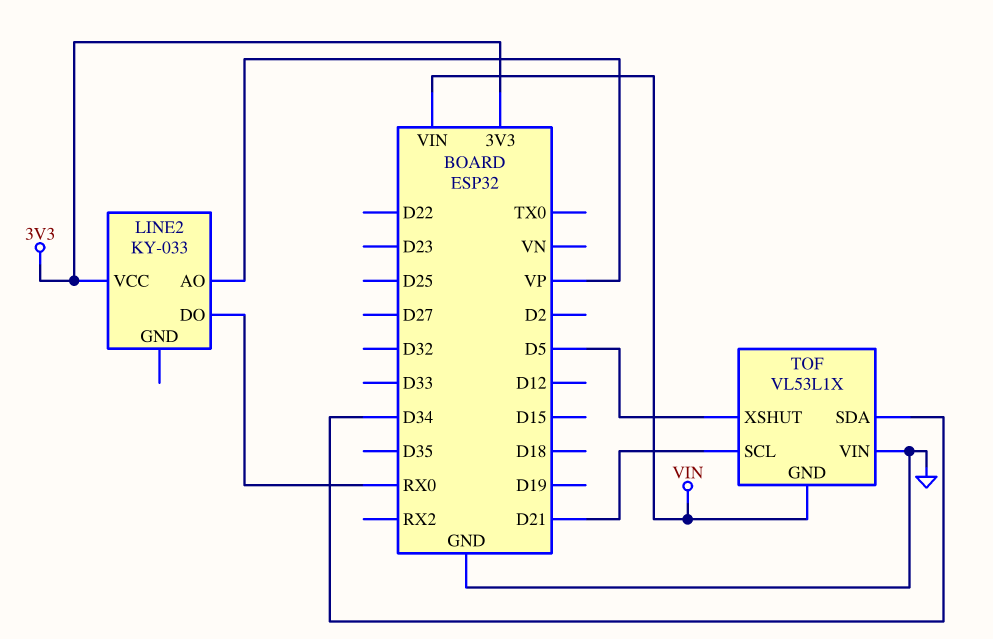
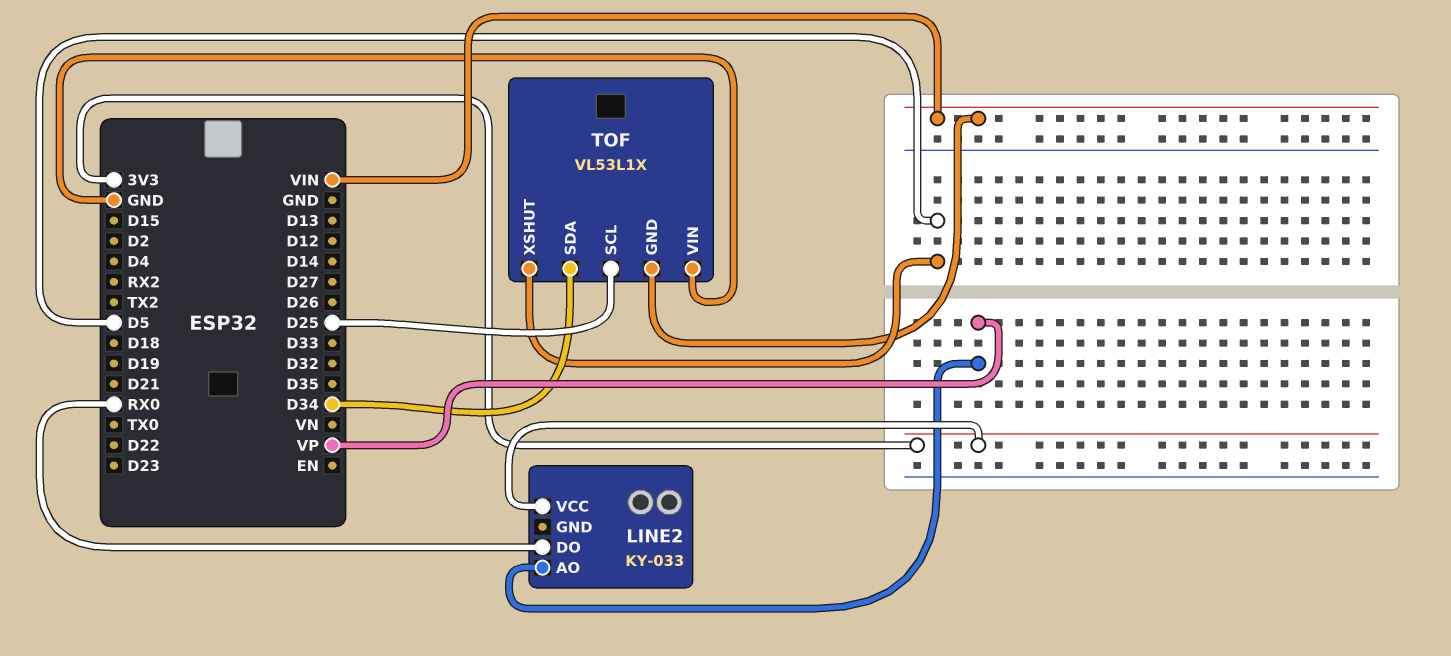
TOF pin SCL: D21 -> D25

